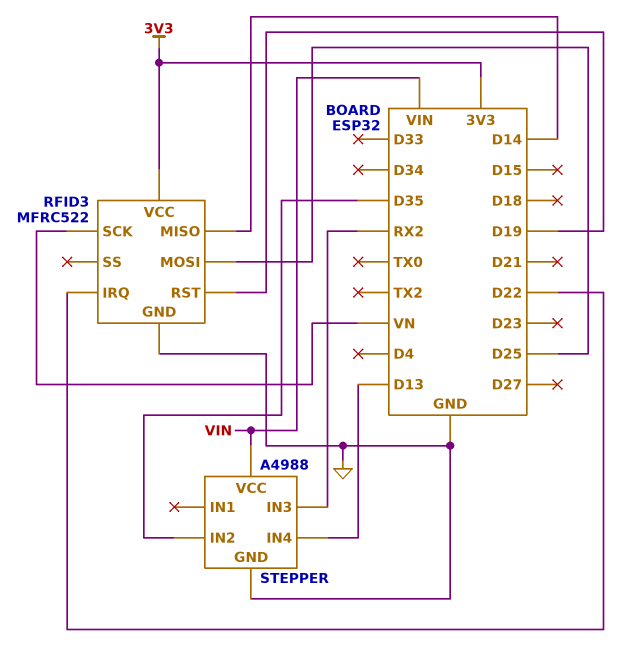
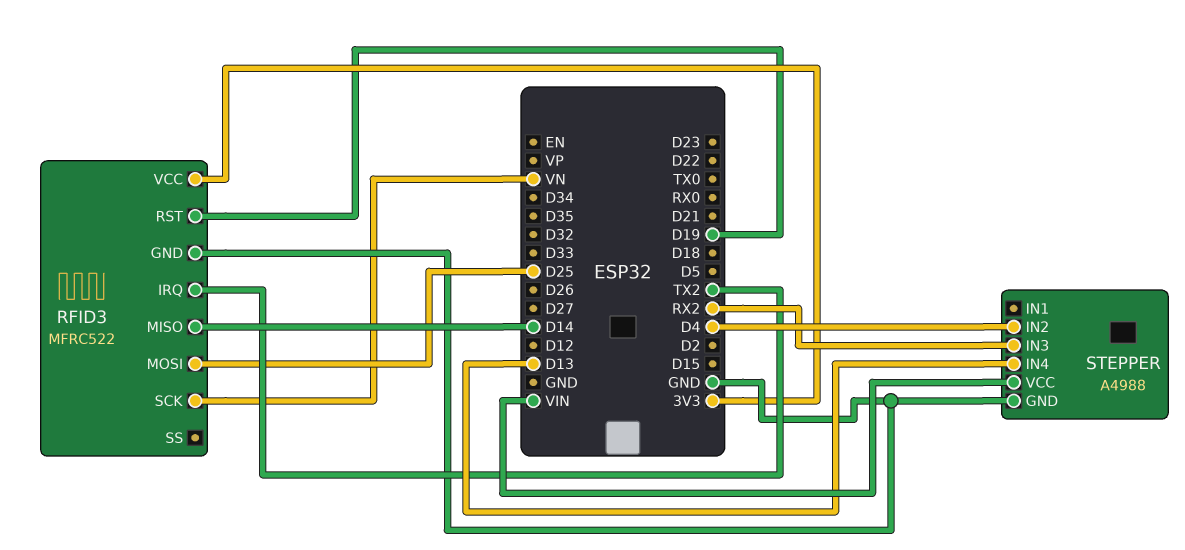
RFID3 pin IRQ: D22 -> TX2
STEPPER pin IN2: D35 -> D4

